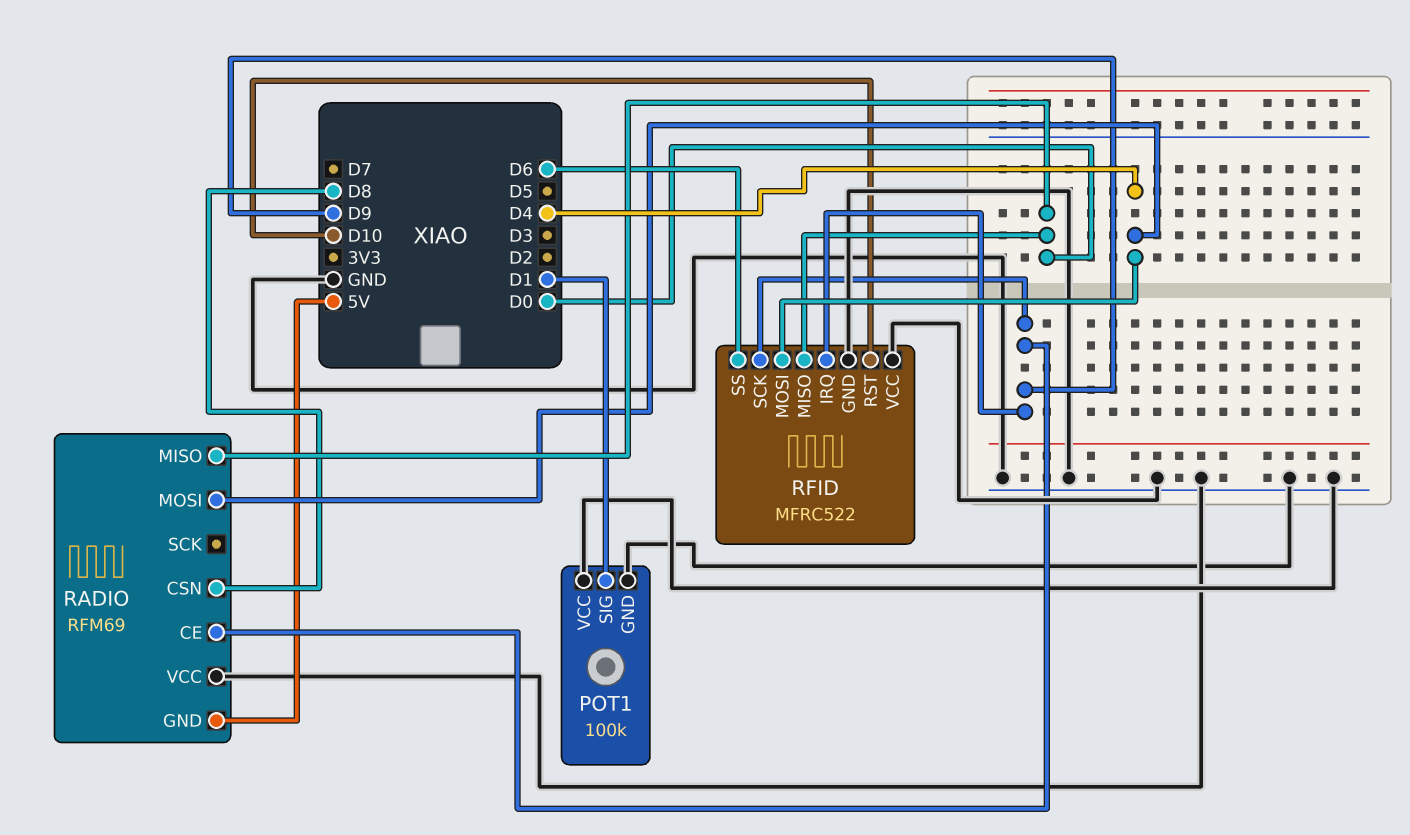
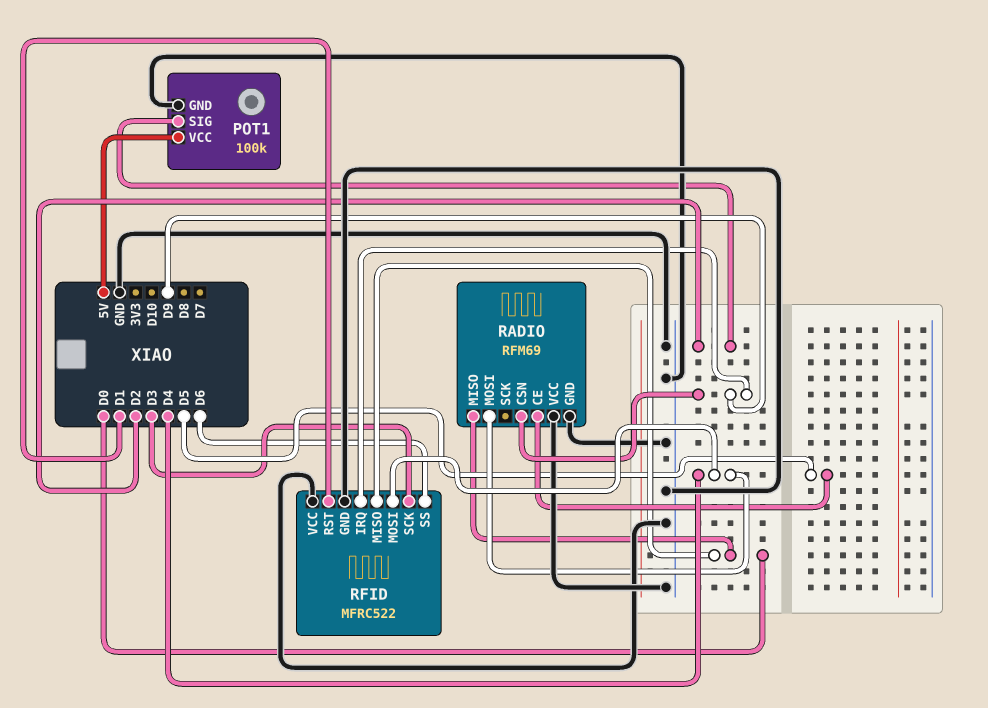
POT1 pin SIG: D1 -> D2
POT1 pin VCC: GND -> 5V
RADIO pin CE: D9 -> D5
RADIO pin CSN: D8 -> D9
RADIO pin GND: 5V -> GND
RFID pin RST: D10 -> D1
RFID pin SCK: D9 -> D3

